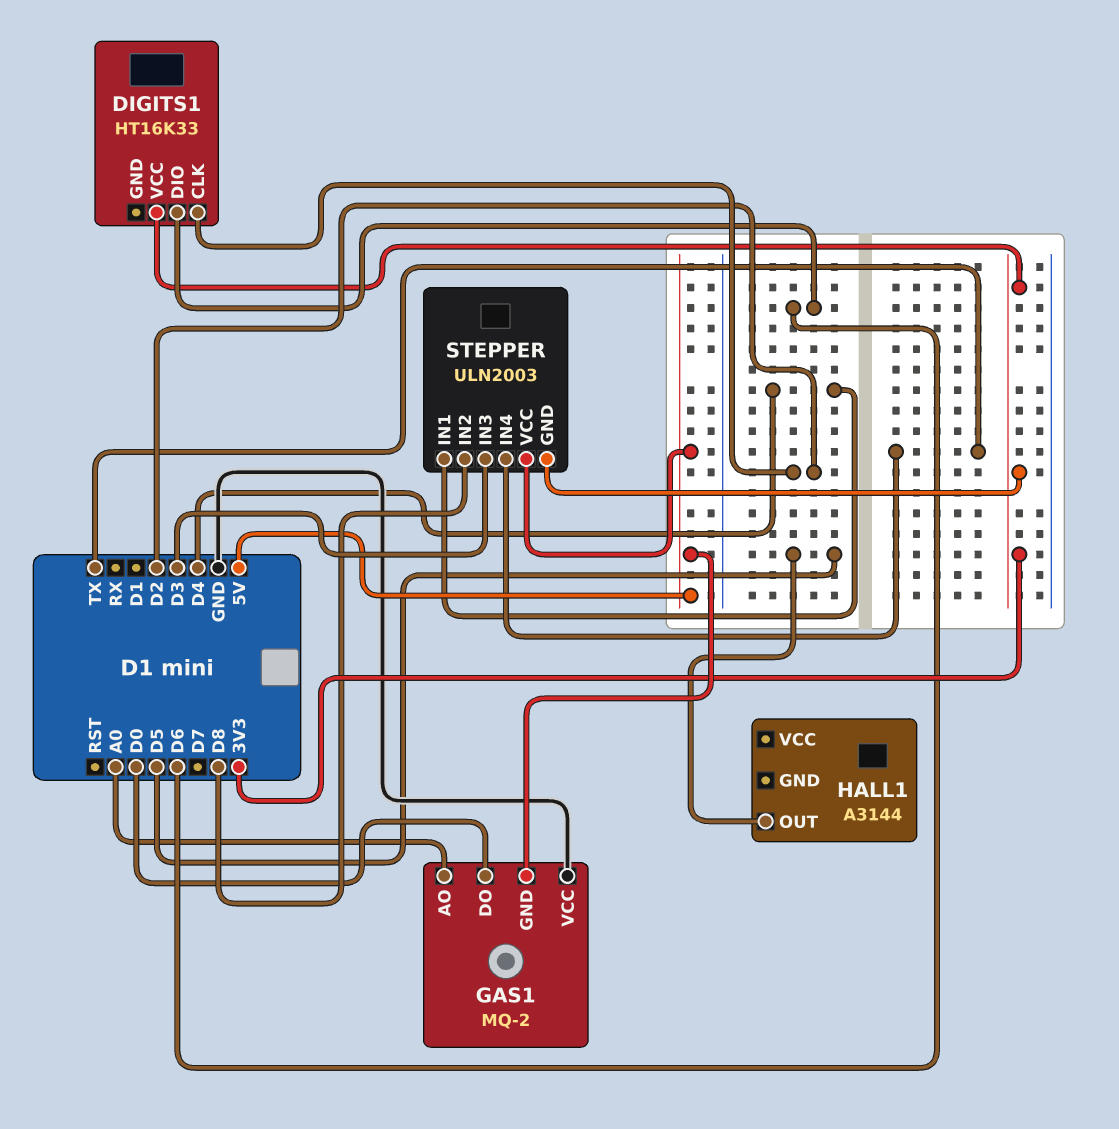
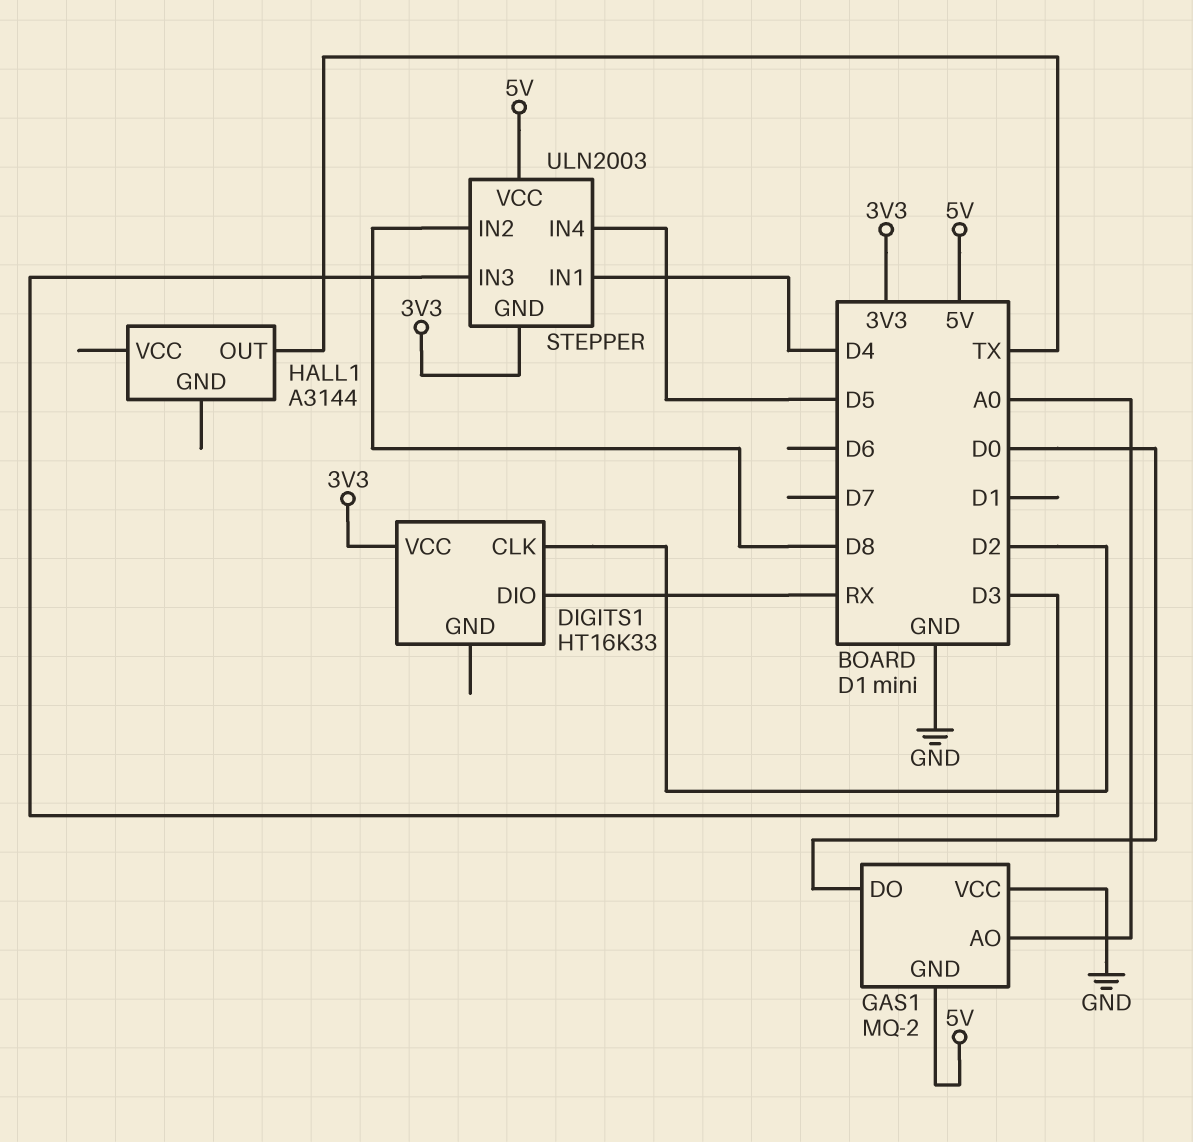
DIGITS1 pin DIO: D6 -> RX
HALL1 pin OUT: D5 -> TX
STEPPER pin IN4: TX -> D5

